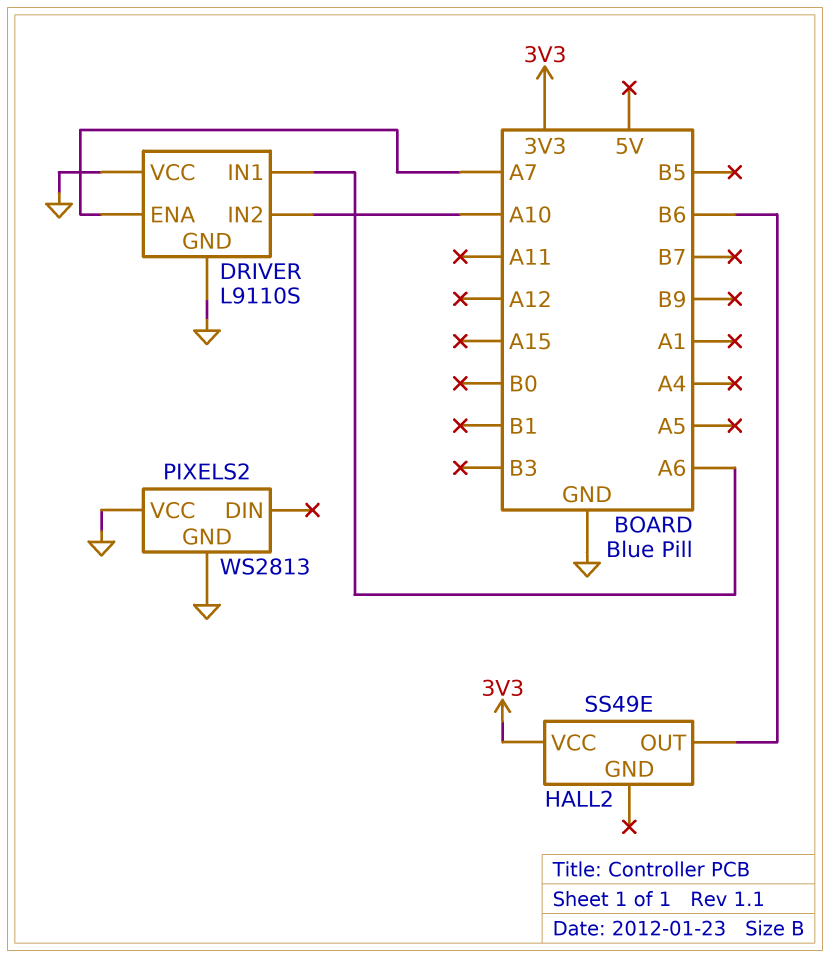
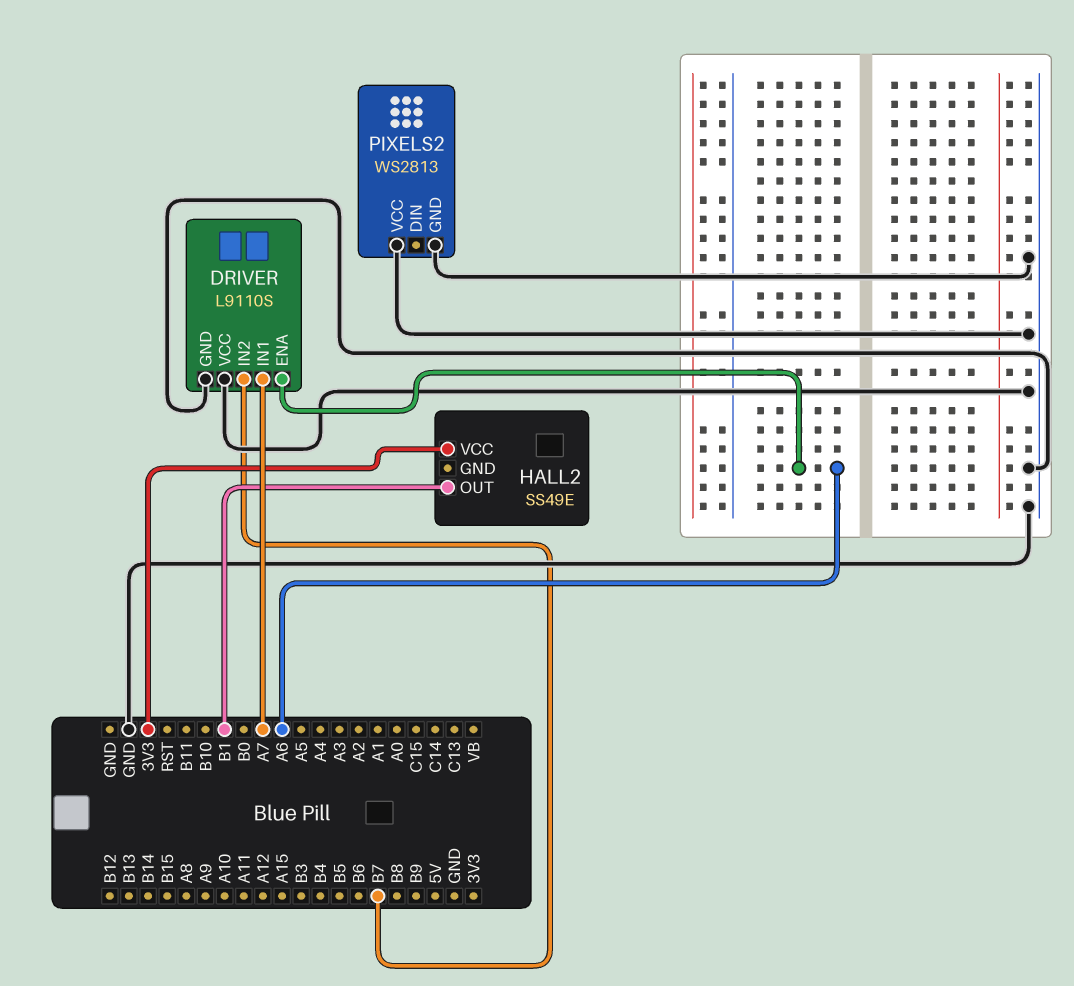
DRIVER pin ENA: A7 -> A6
DRIVER pin IN1: A6 -> A7
DRIVER pin IN2: A10 -> B7
HALL2 pin OUT: B6 -> B1

